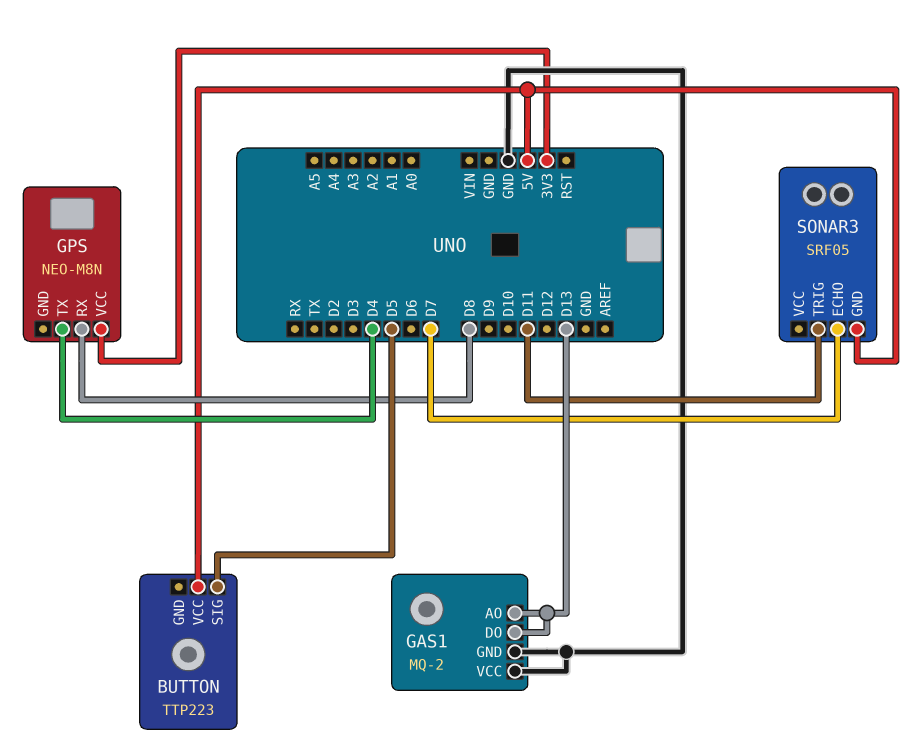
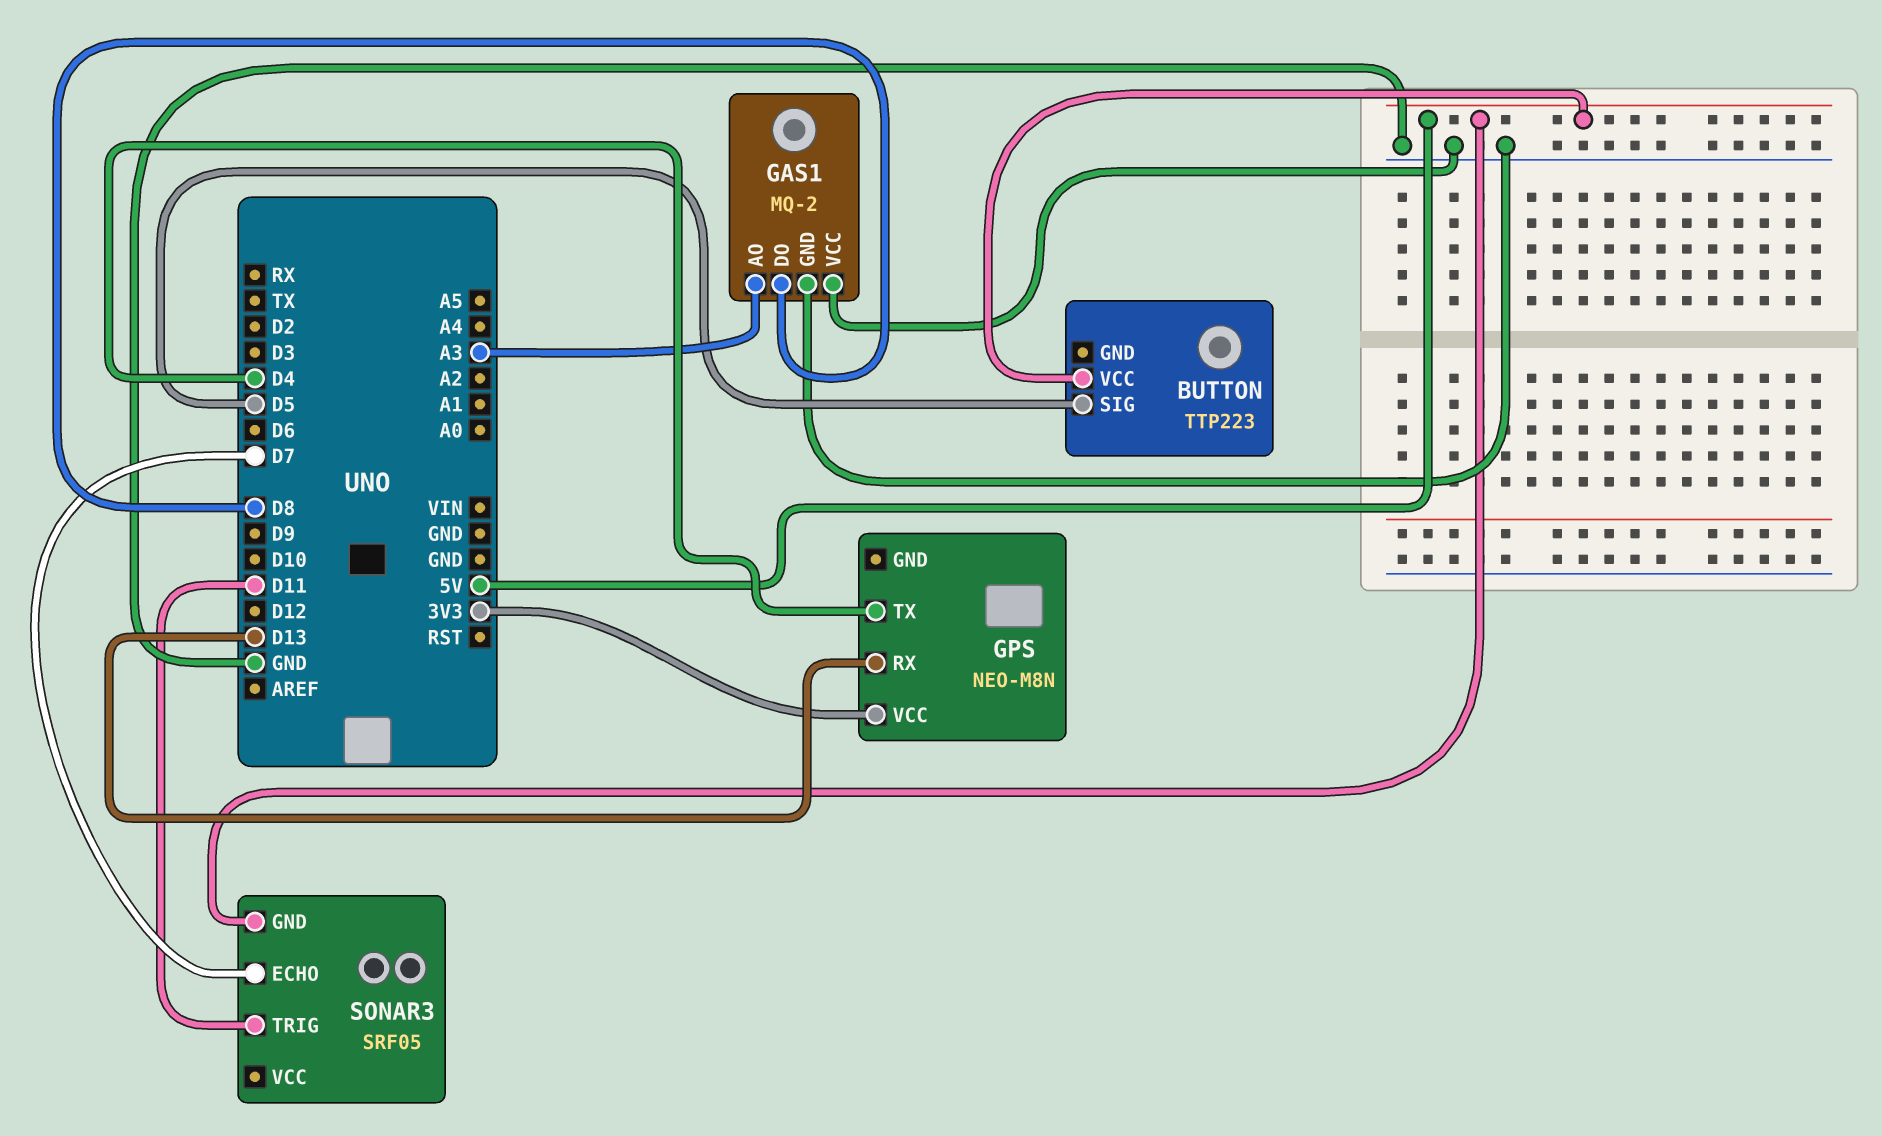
GAS1 pin AO: D13 -> A3
GAS1 pin DO: D13 -> D8
GPS pin RX: D8 -> D13

